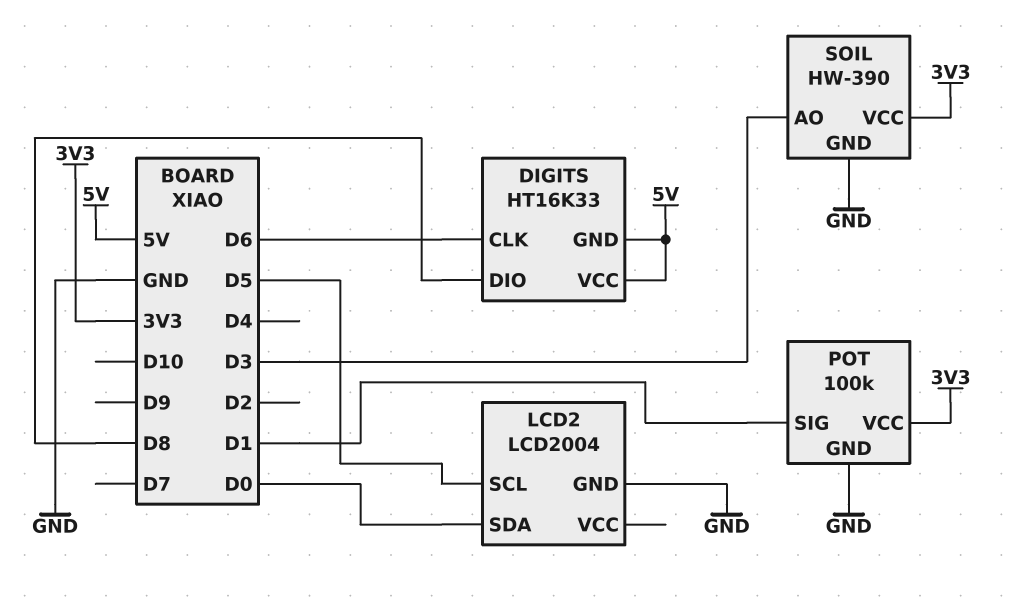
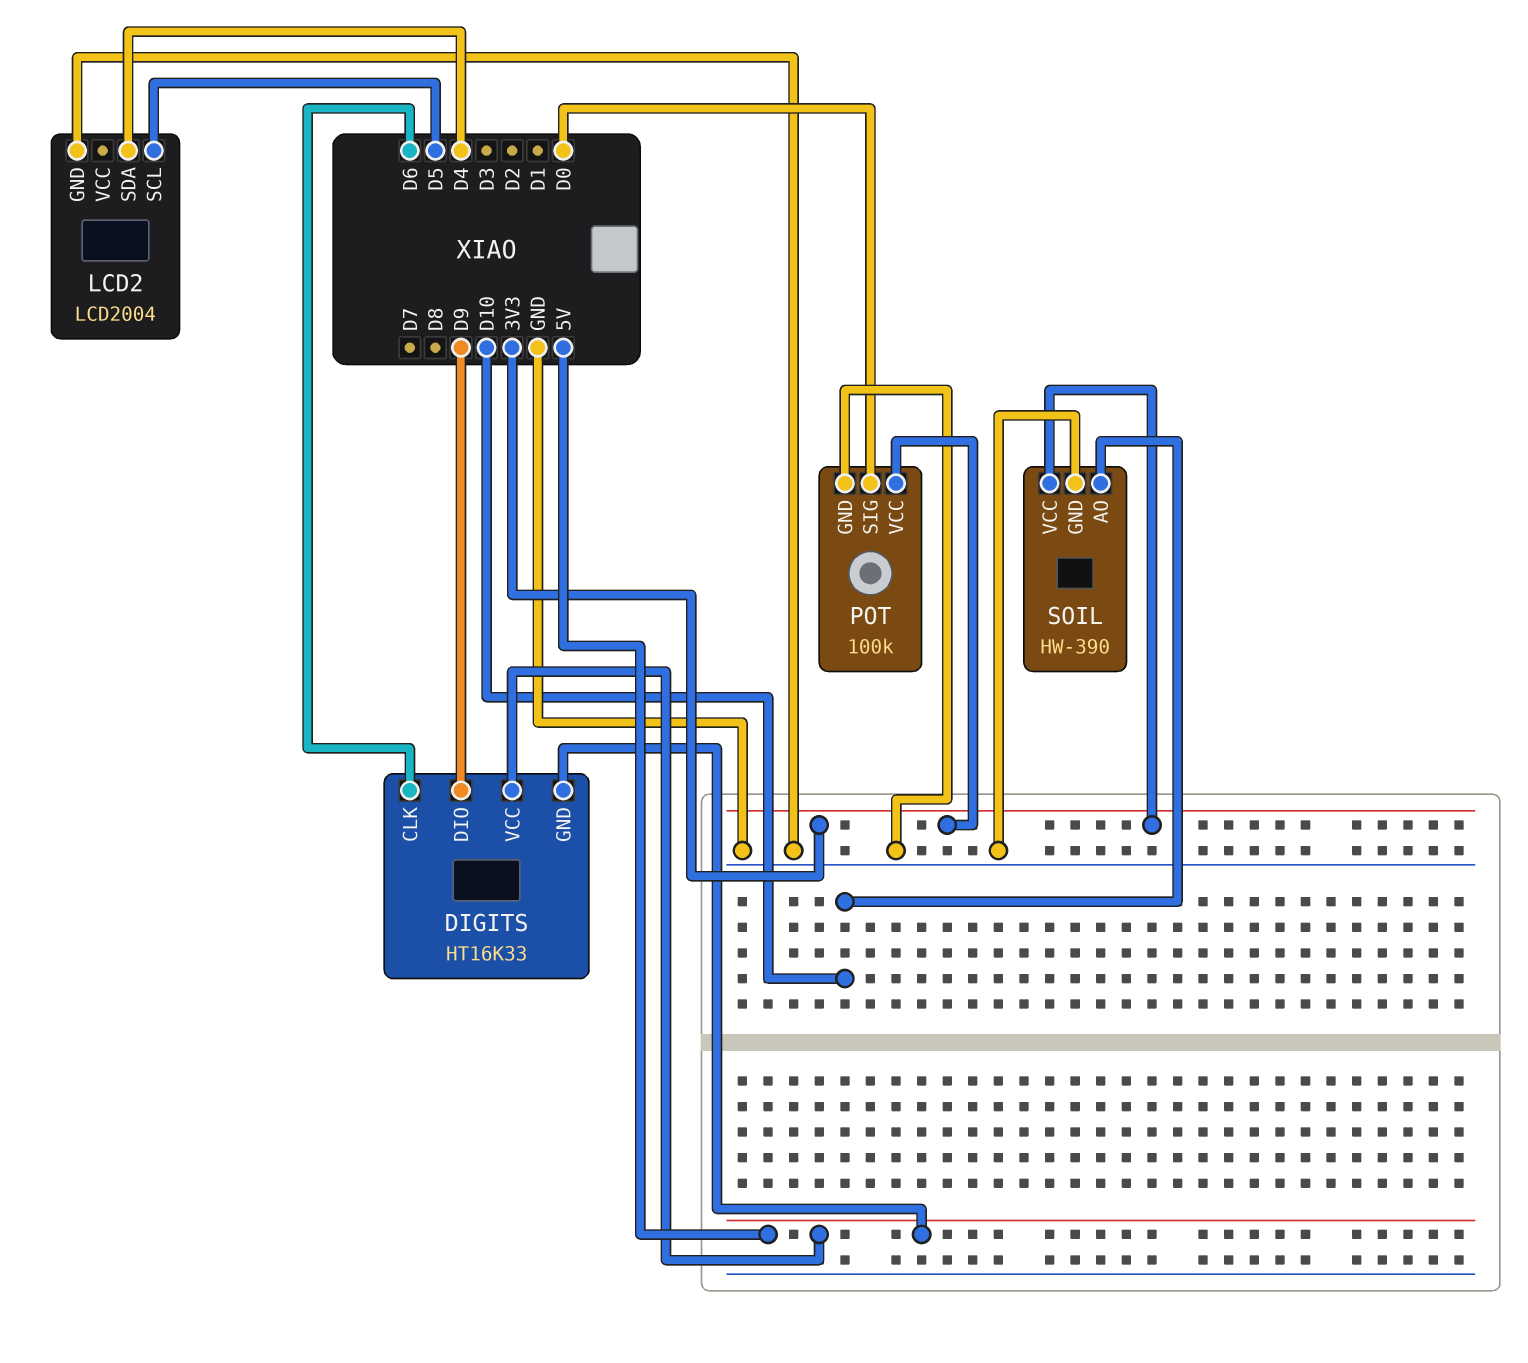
DIGITS pin DIO: D8 -> D9
LCD2 pin SDA: D0 -> D4
POT pin SIG: D1 -> D0
SOIL pin AO: D3 -> D10

